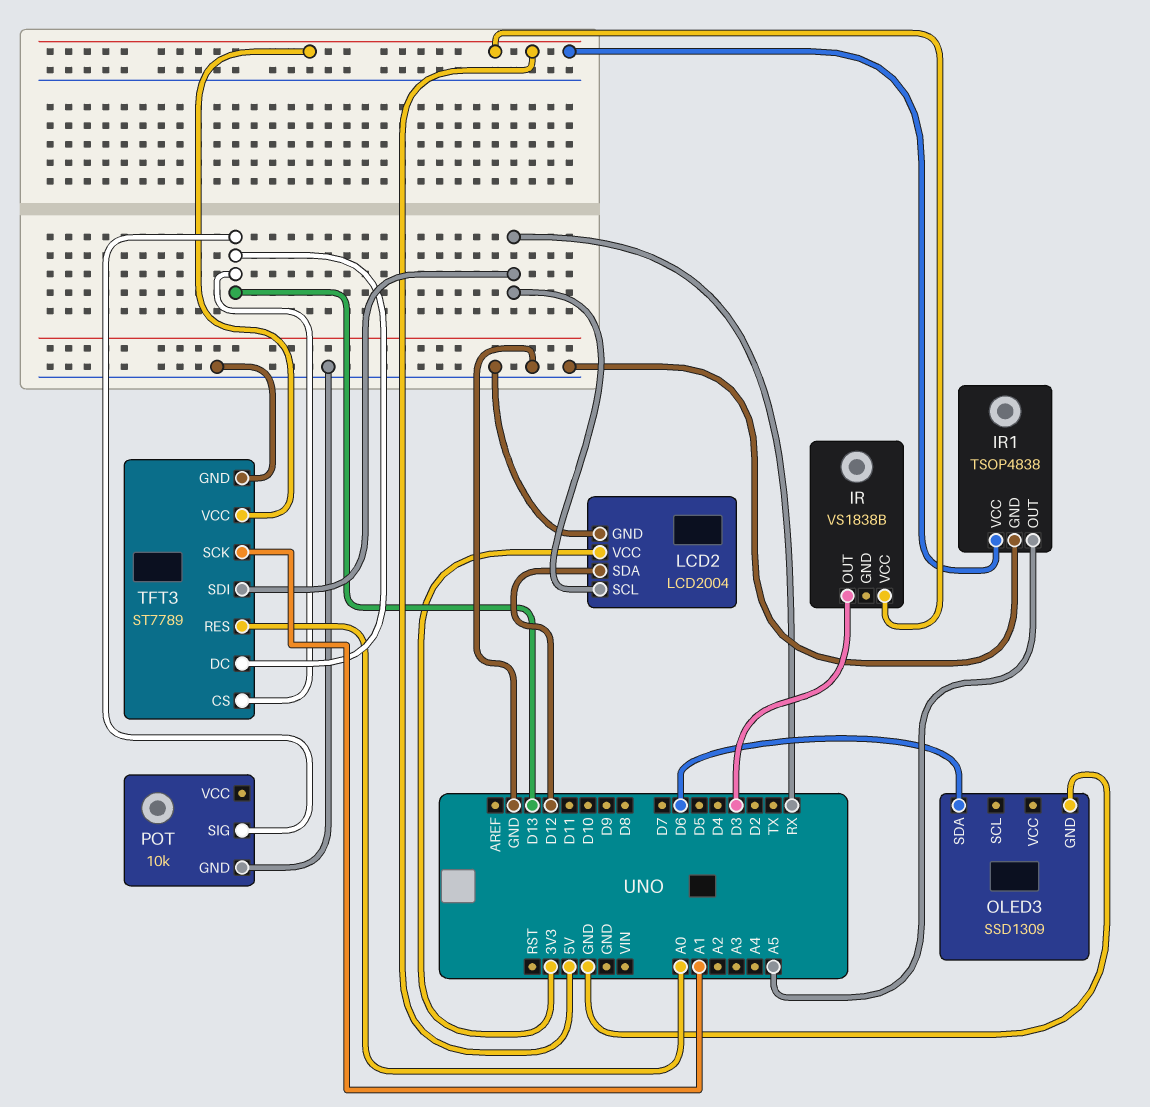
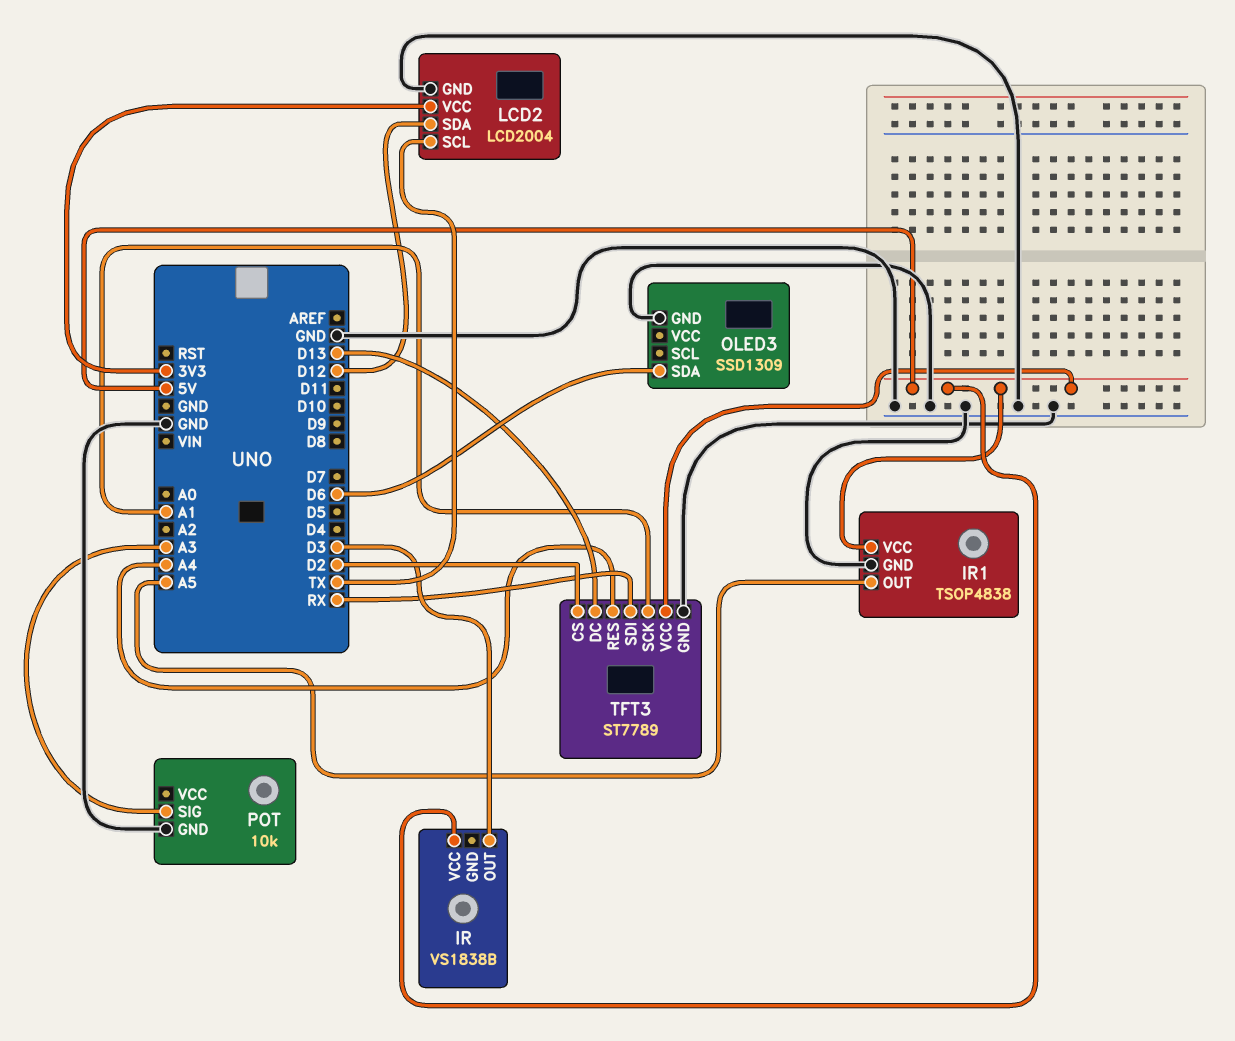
LCD2 pin SCL: RX -> TX
POT pin SIG: D13 -> A3
TFT3 pin CS: D13 -> D2
TFT3 pin RES: A0 -> A4

